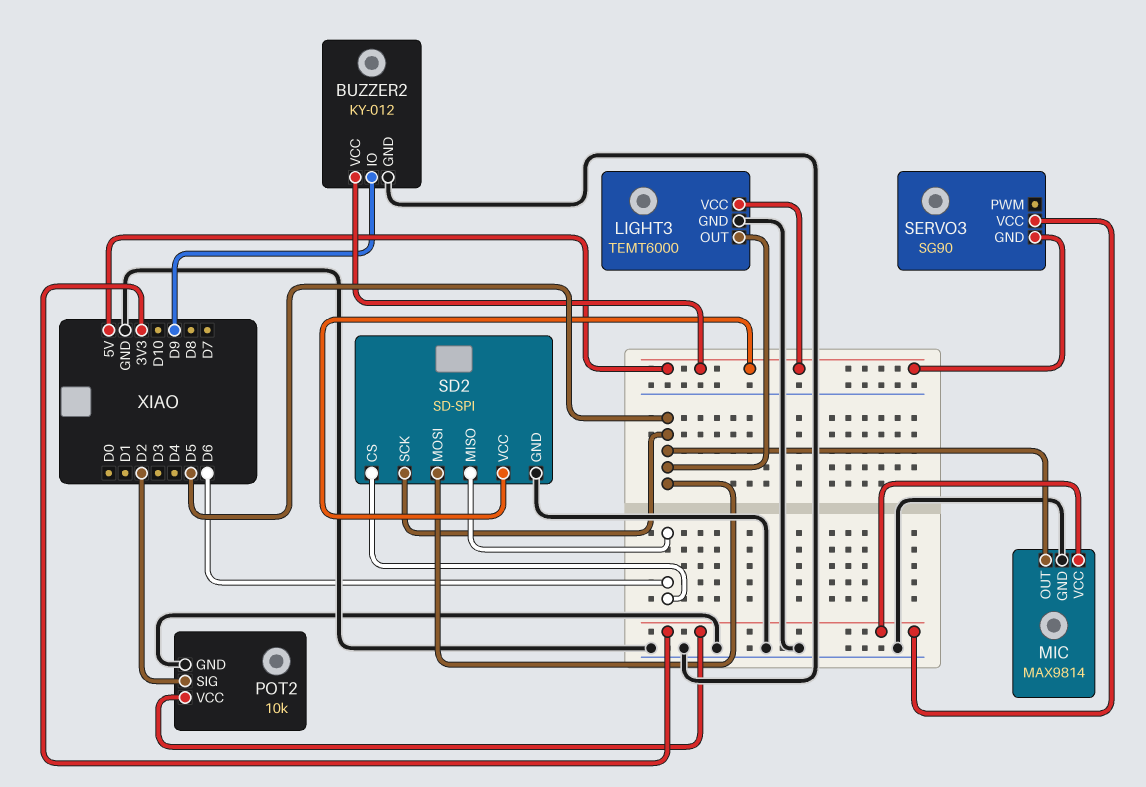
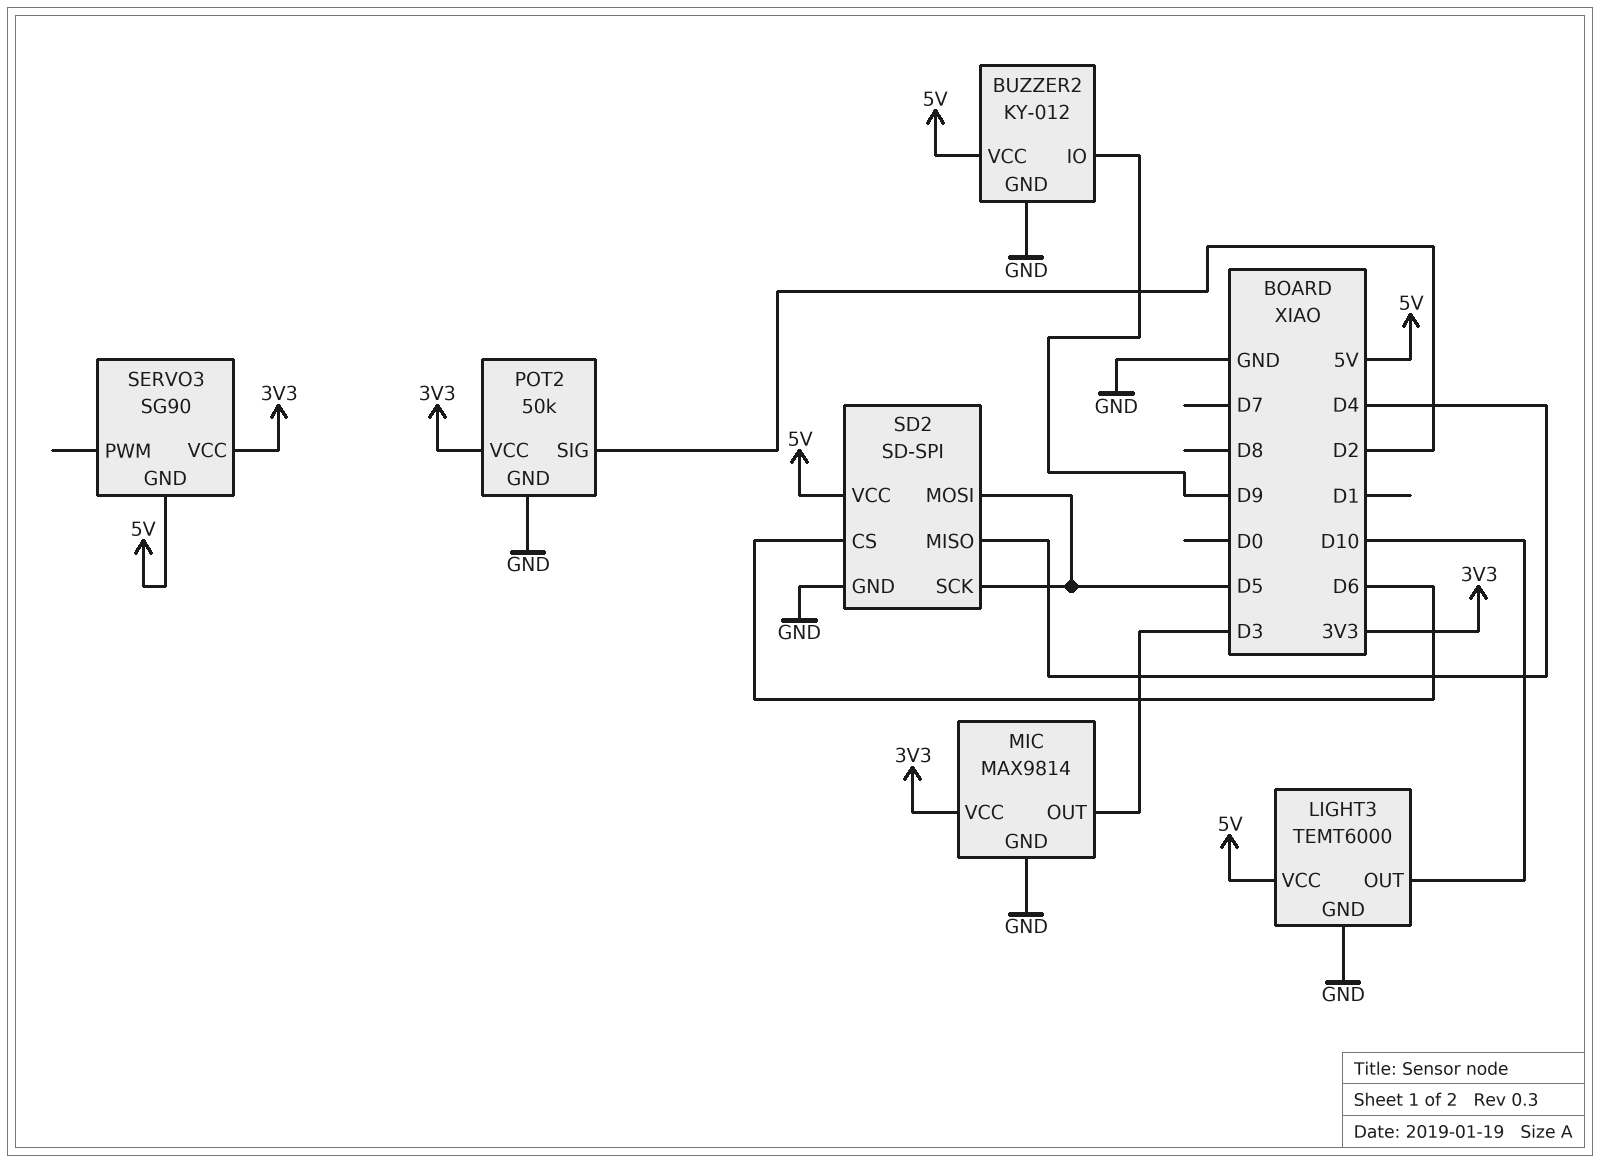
LIGHT3 pin OUT: D5 -> D10
MIC pin OUT: D5 -> D3
POT2: 10k -> 50k
SD2 pin MISO: D6 -> D4

